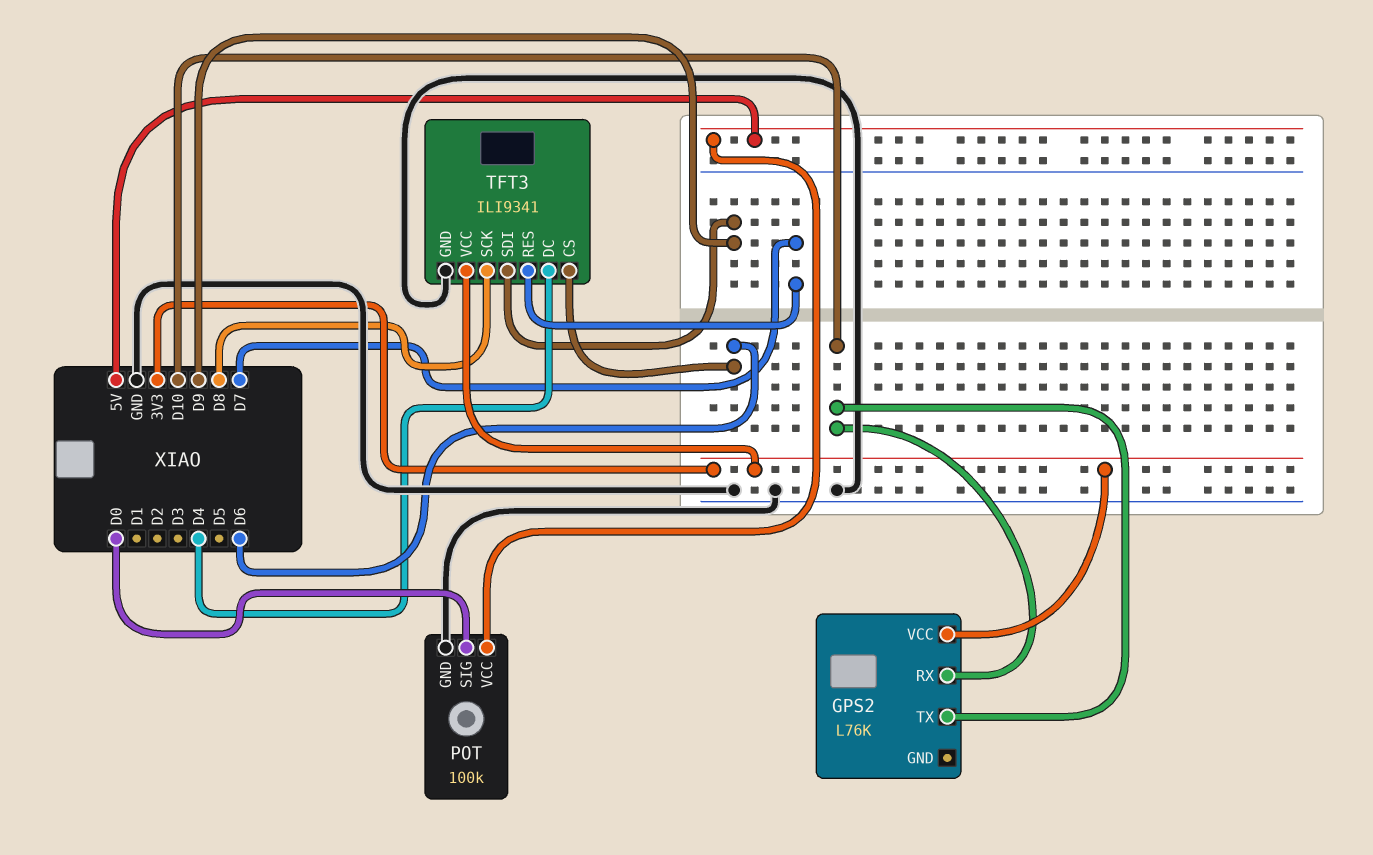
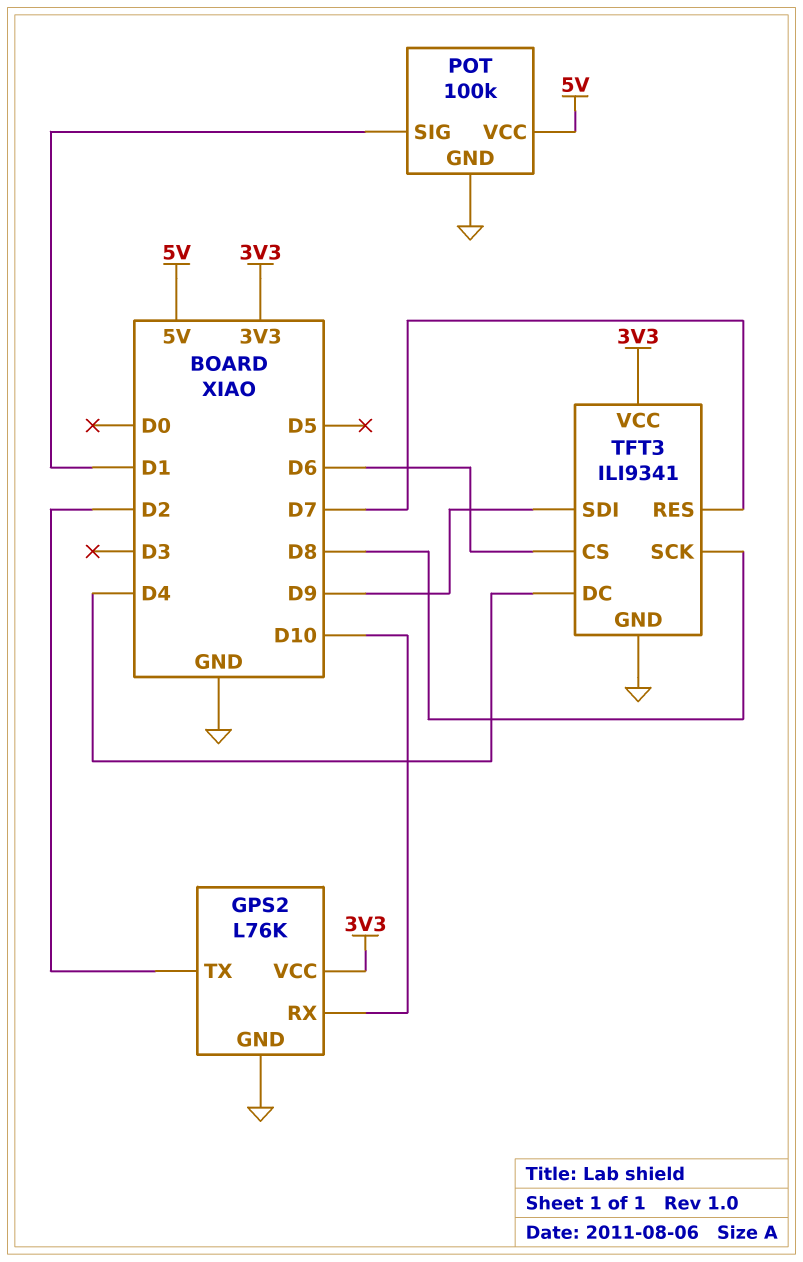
GPS2 pin GND: none -> GND
GPS2 pin TX: D10 -> D2
POT pin SIG: D0 -> D1

